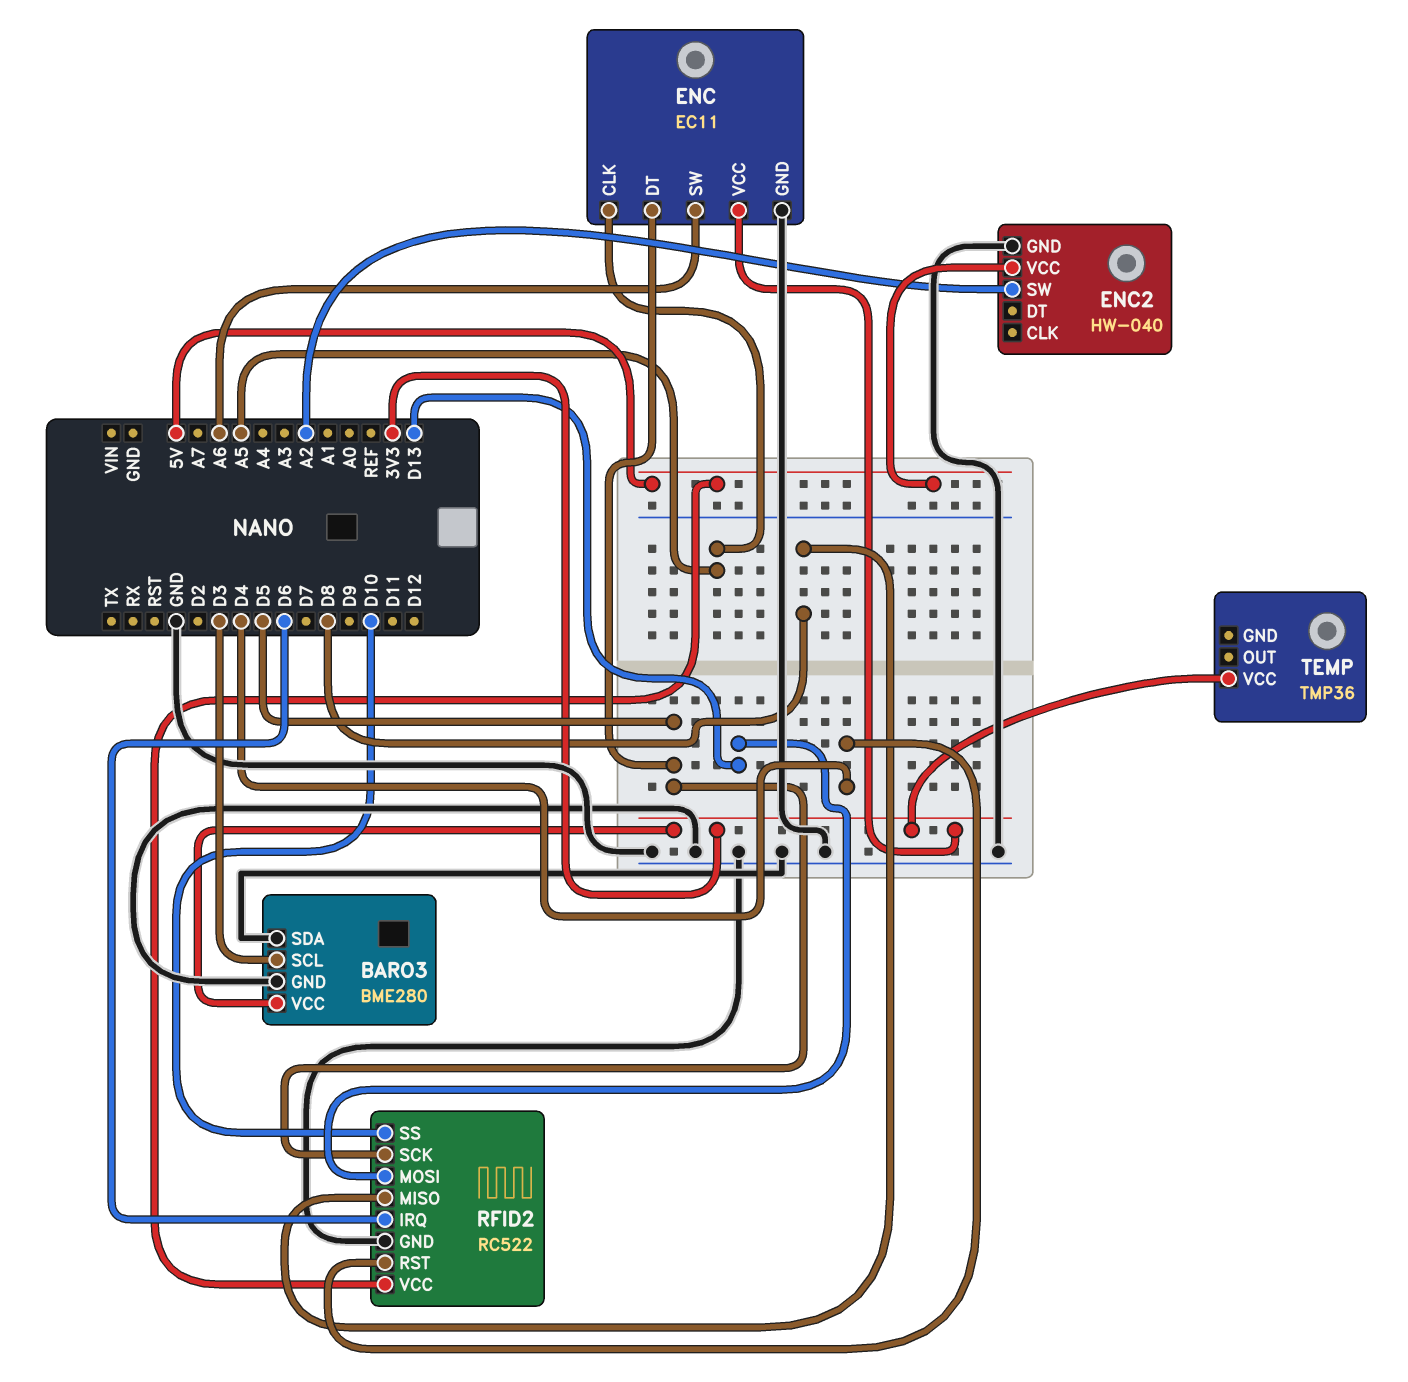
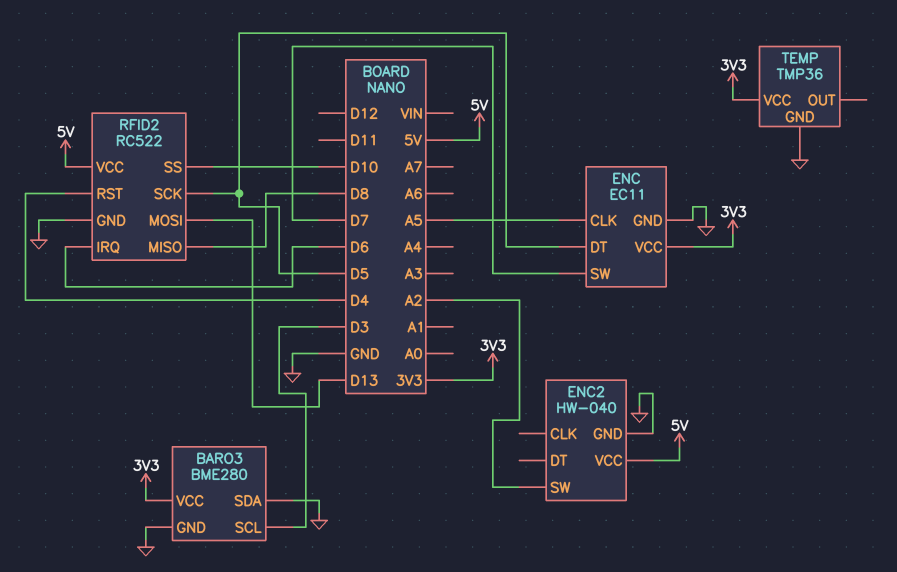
ENC pin SW: A6 -> D7
TEMP pin GND: none -> GND

